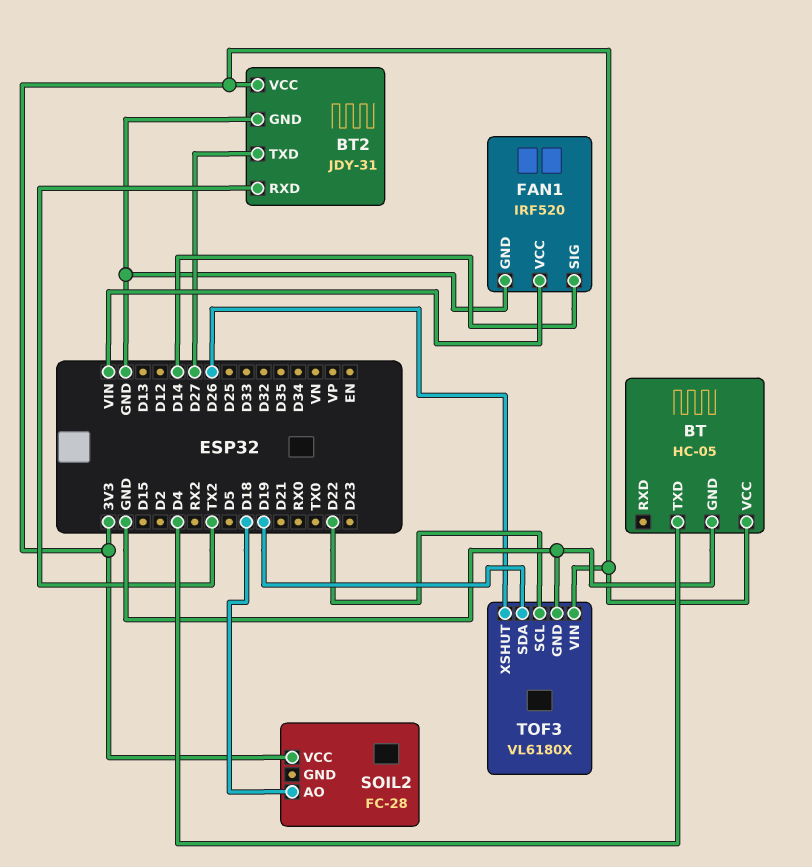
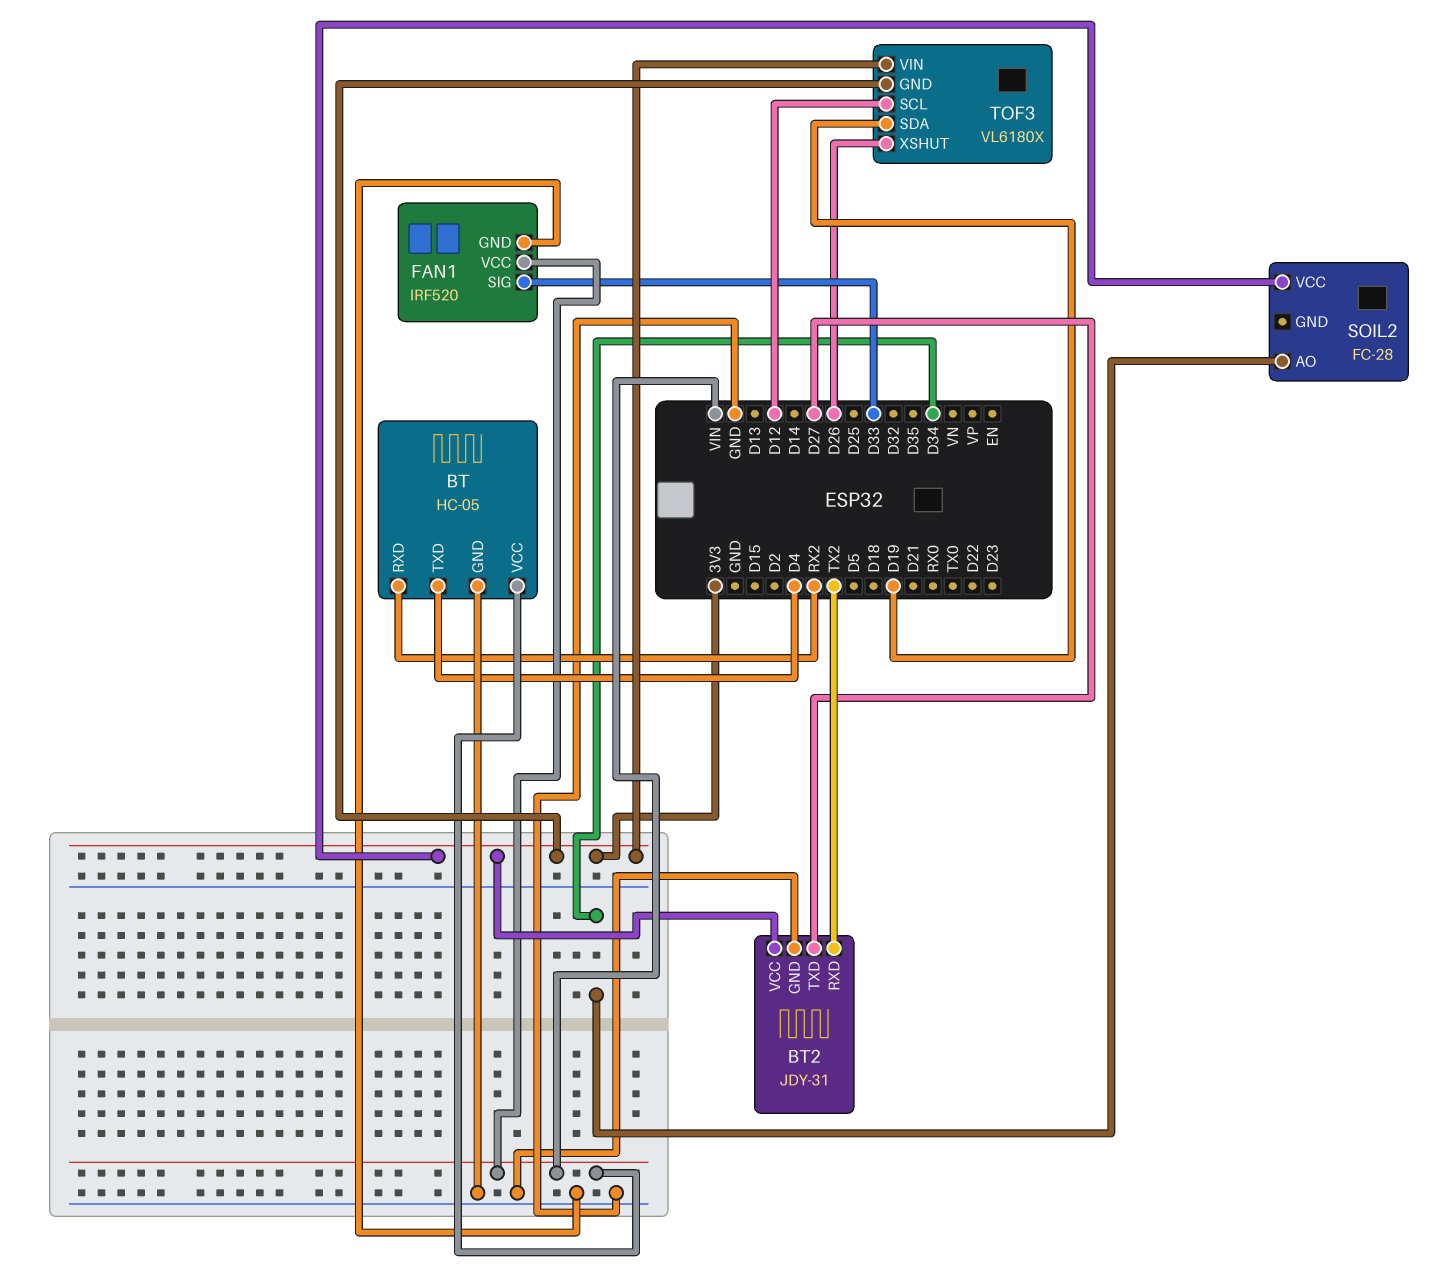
BT pin RXD: none -> RX2
BT pin VCC: 3V3 -> VIN
FAN1 pin SIG: D14 -> D33
SOIL2 pin AO: D18 -> D34
TOF3 pin GND: GND -> 3V3
TOF3 pin SCL: D22 -> D12

